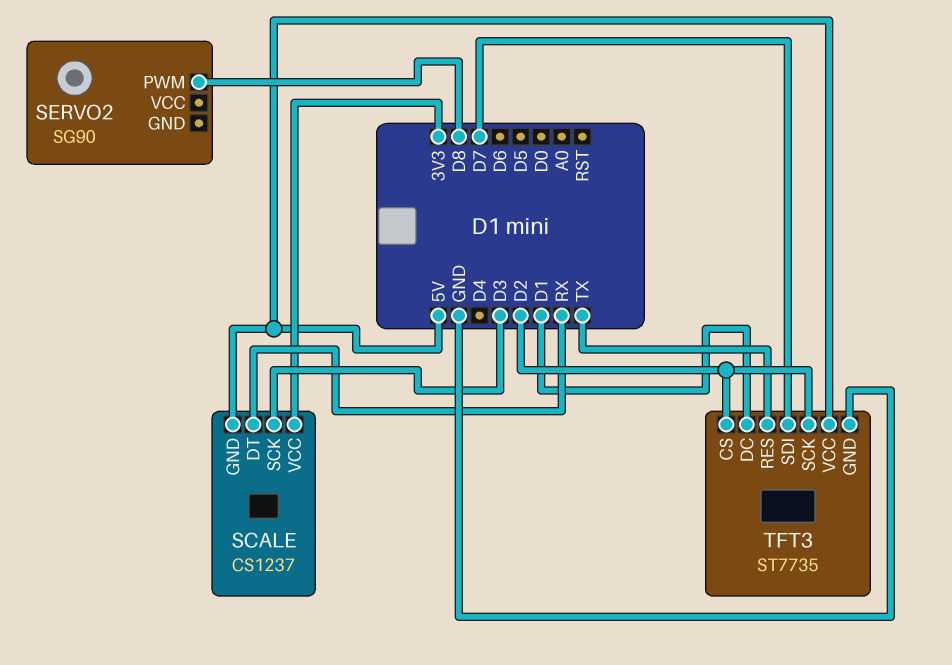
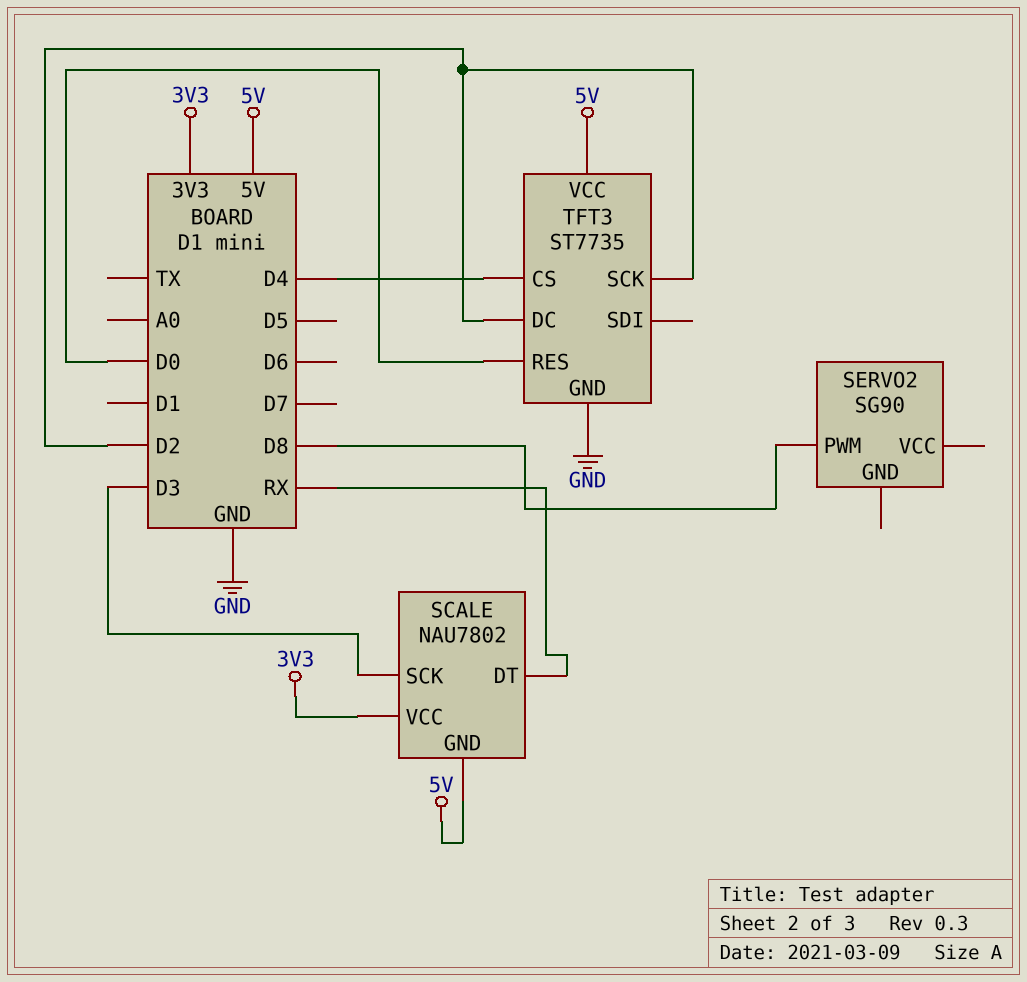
SCALE: CS1237 -> NAU7802
TFT3 pin CS: D2 -> D4
TFT3 pin DC: D1 -> D2
TFT3 pin RES: TX -> D0
TFT3 pin SDI: D7 -> none

